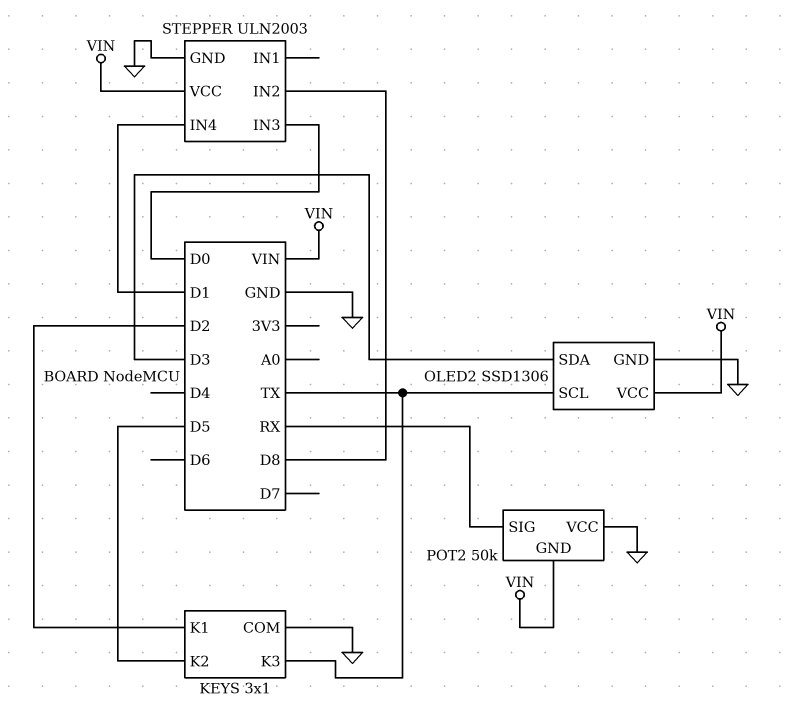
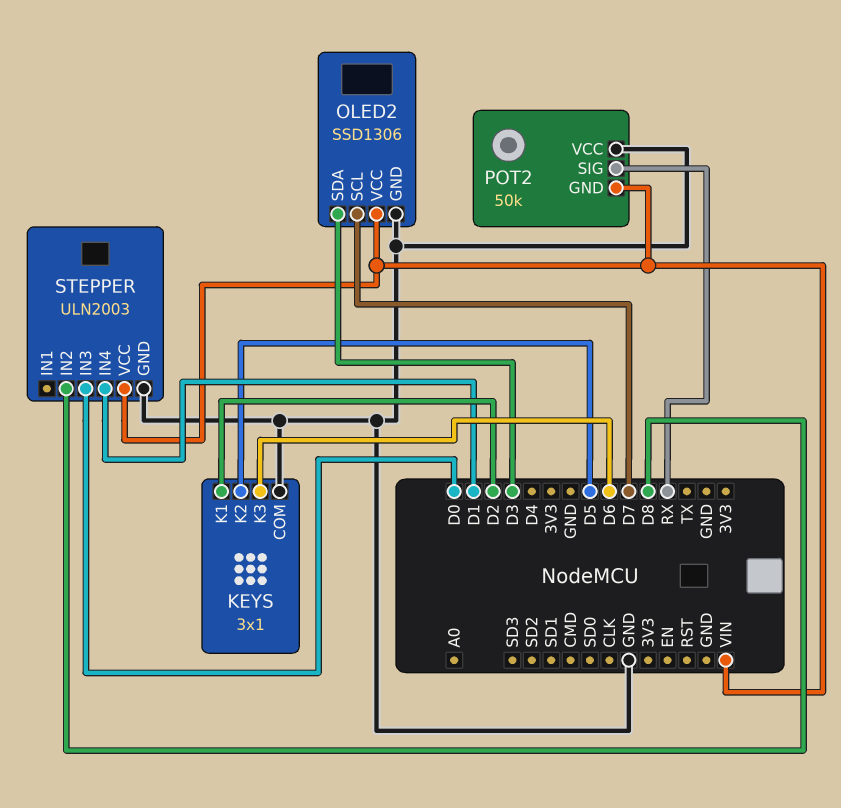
KEYS pin K3: TX -> D6
OLED2 pin SCL: TX -> D7

